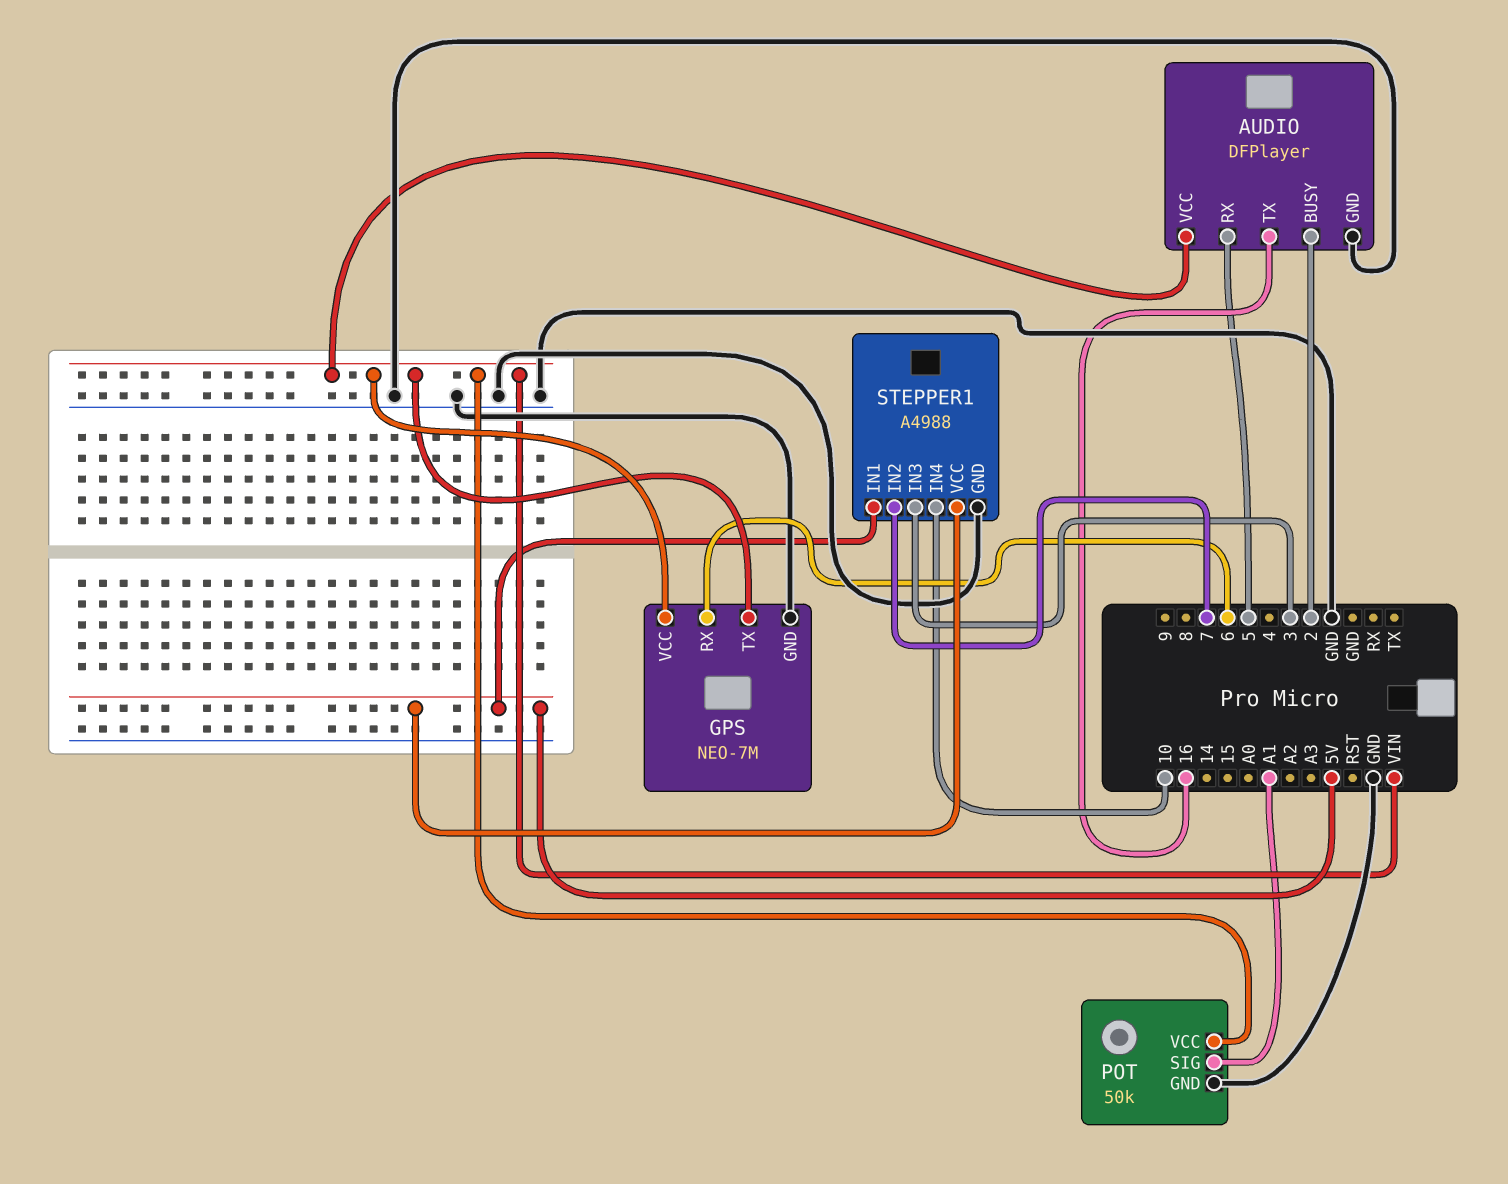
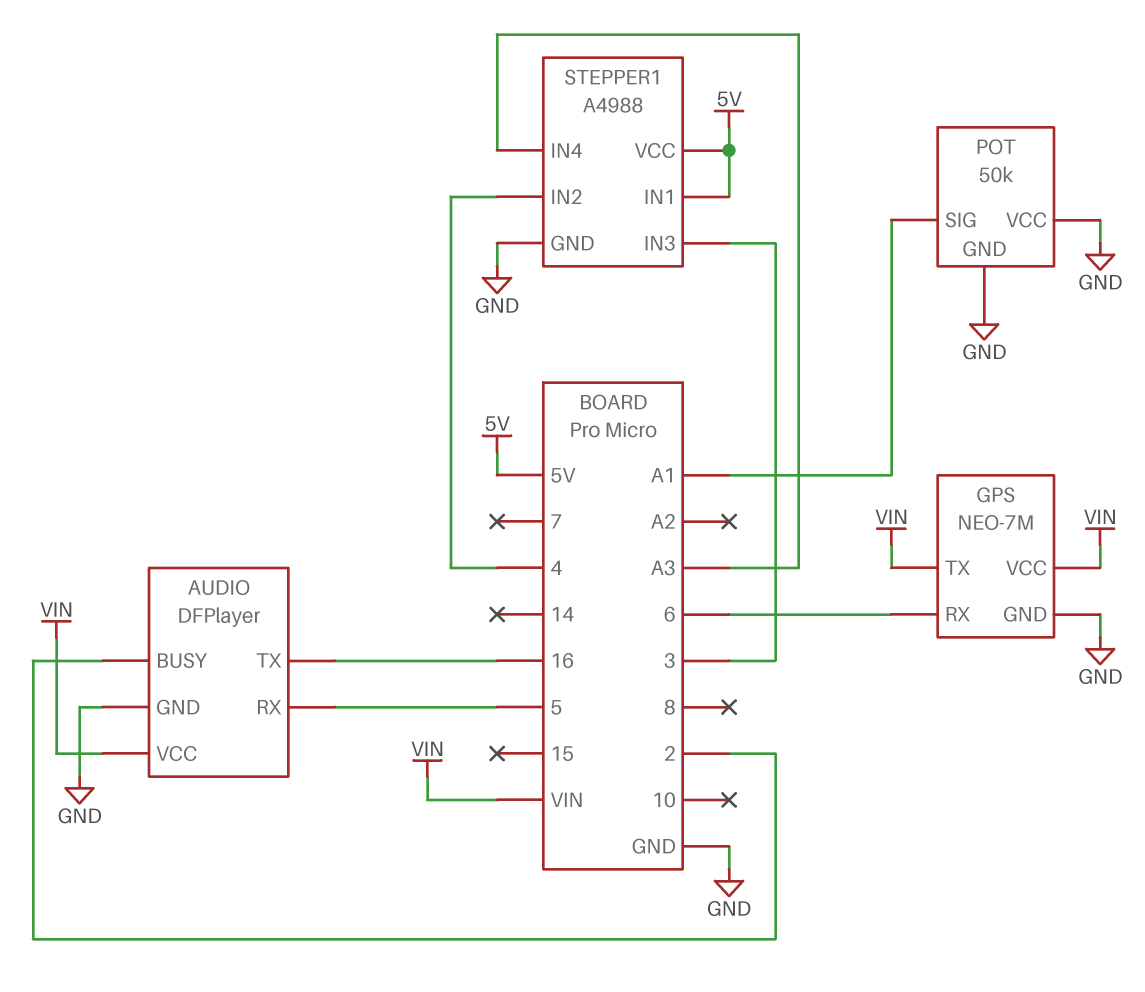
POT pin VCC: VIN -> GND
STEPPER1 pin IN2: 7 -> 4
STEPPER1 pin IN4: 10 -> A3

